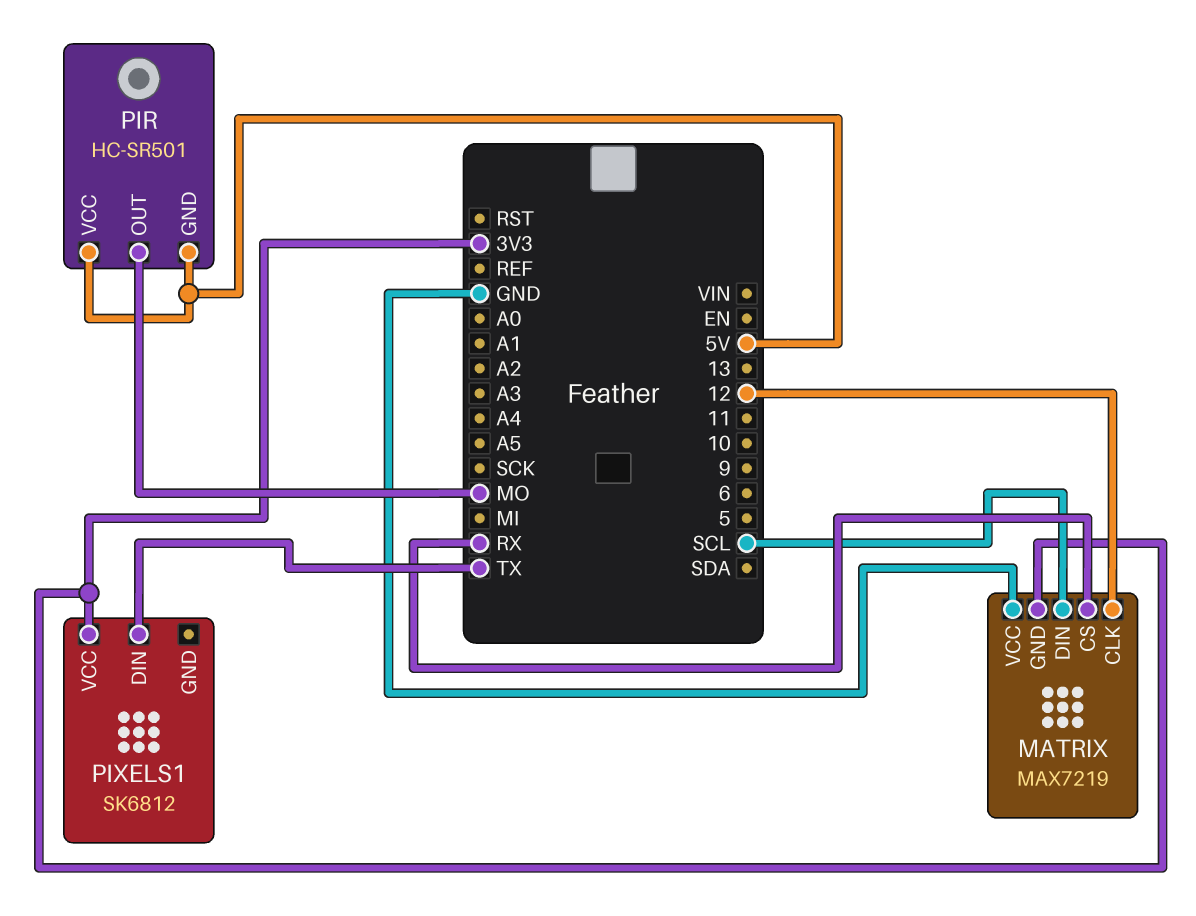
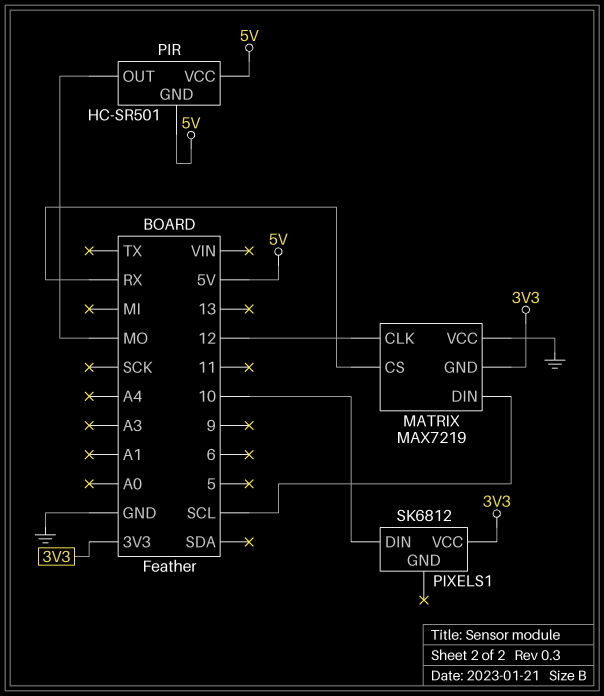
PIXELS1 pin DIN: TX -> 10

